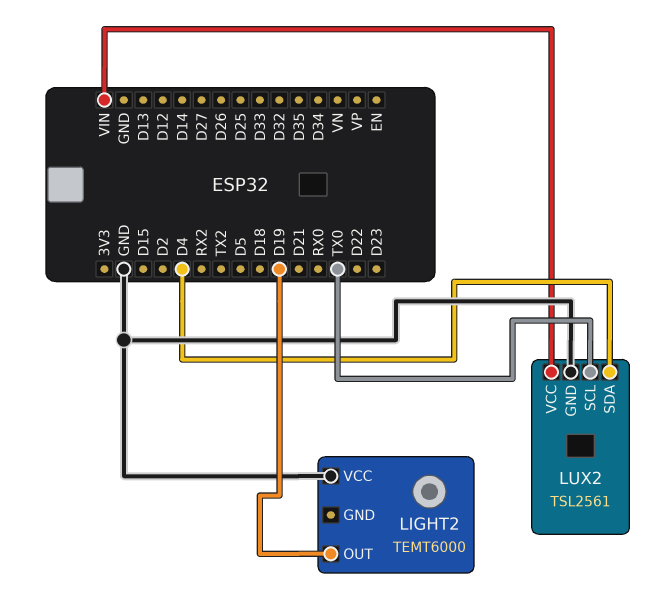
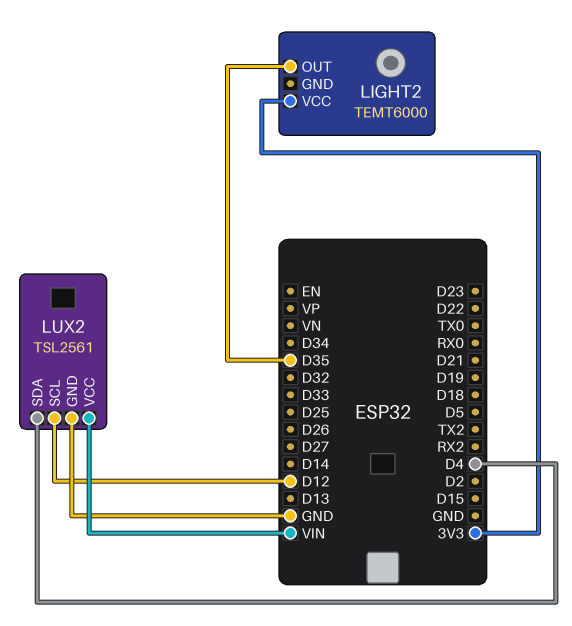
LIGHT2 pin OUT: D19 -> D35
LIGHT2 pin VCC: GND -> 3V3
LUX2 pin SCL: TX0 -> D12

